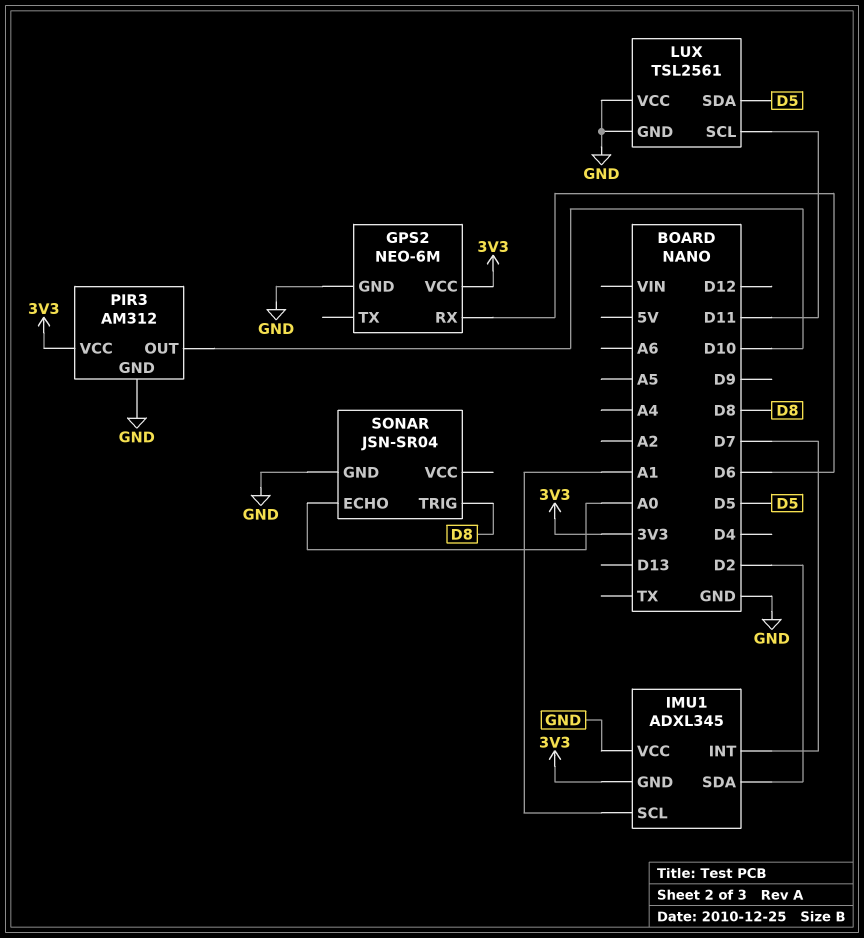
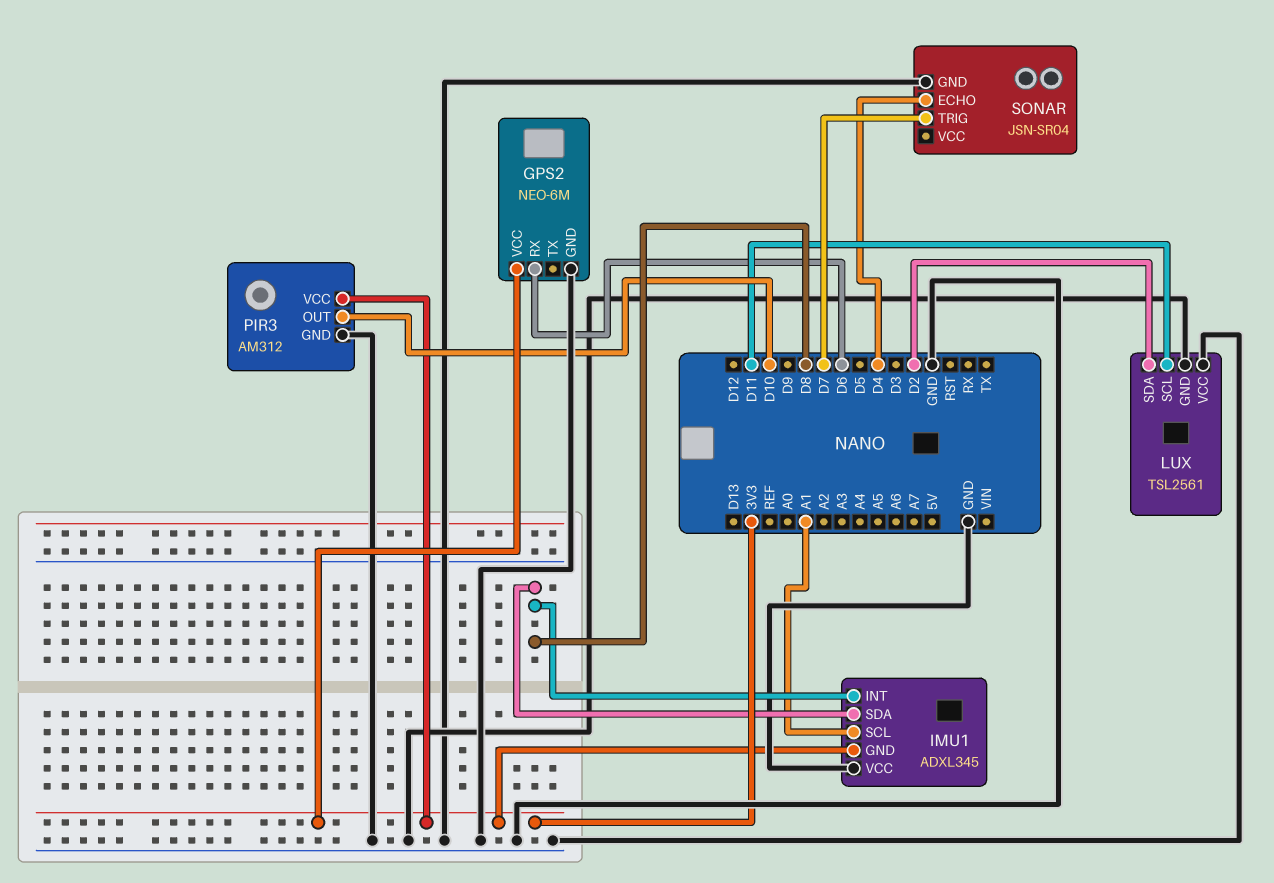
IMU1 pin INT: D7 -> D8
IMU1 pin SDA: D2 -> D8
LUX pin SDA: D5 -> D2
SONAR pin ECHO: A0 -> D4
SONAR pin TRIG: D8 -> D7

